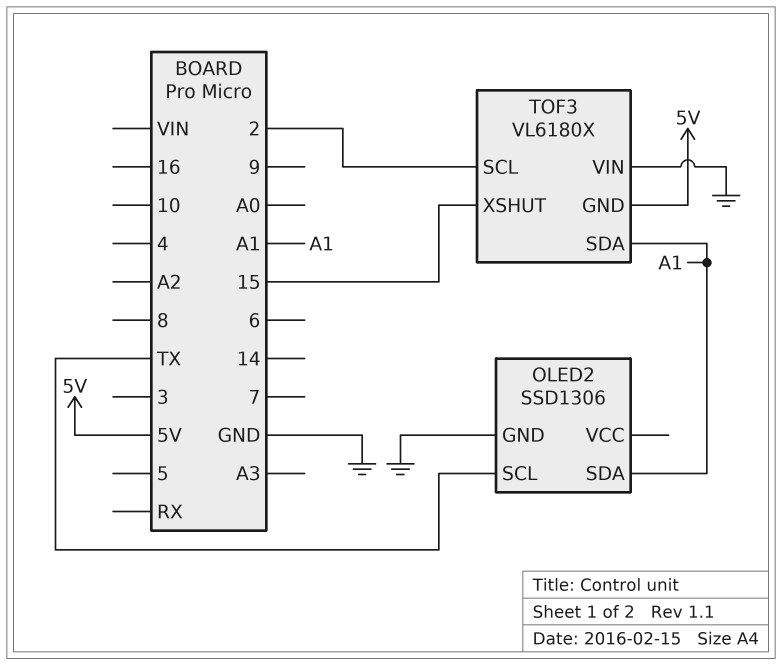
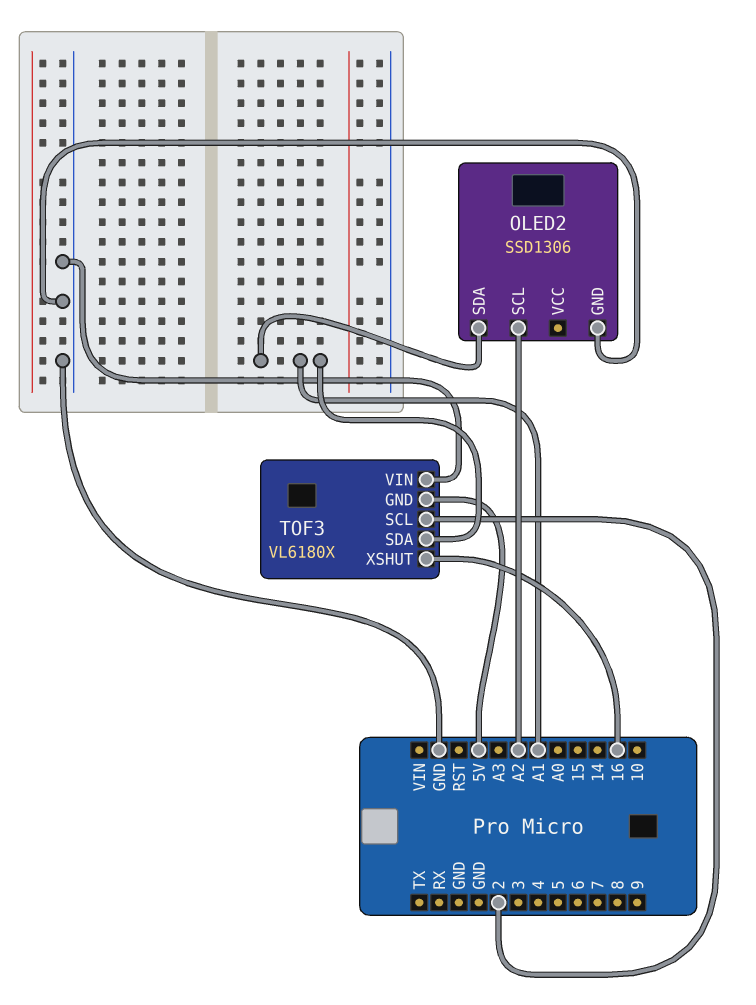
OLED2 pin SCL: TX -> A2
TOF3 pin XSHUT: 15 -> 16

